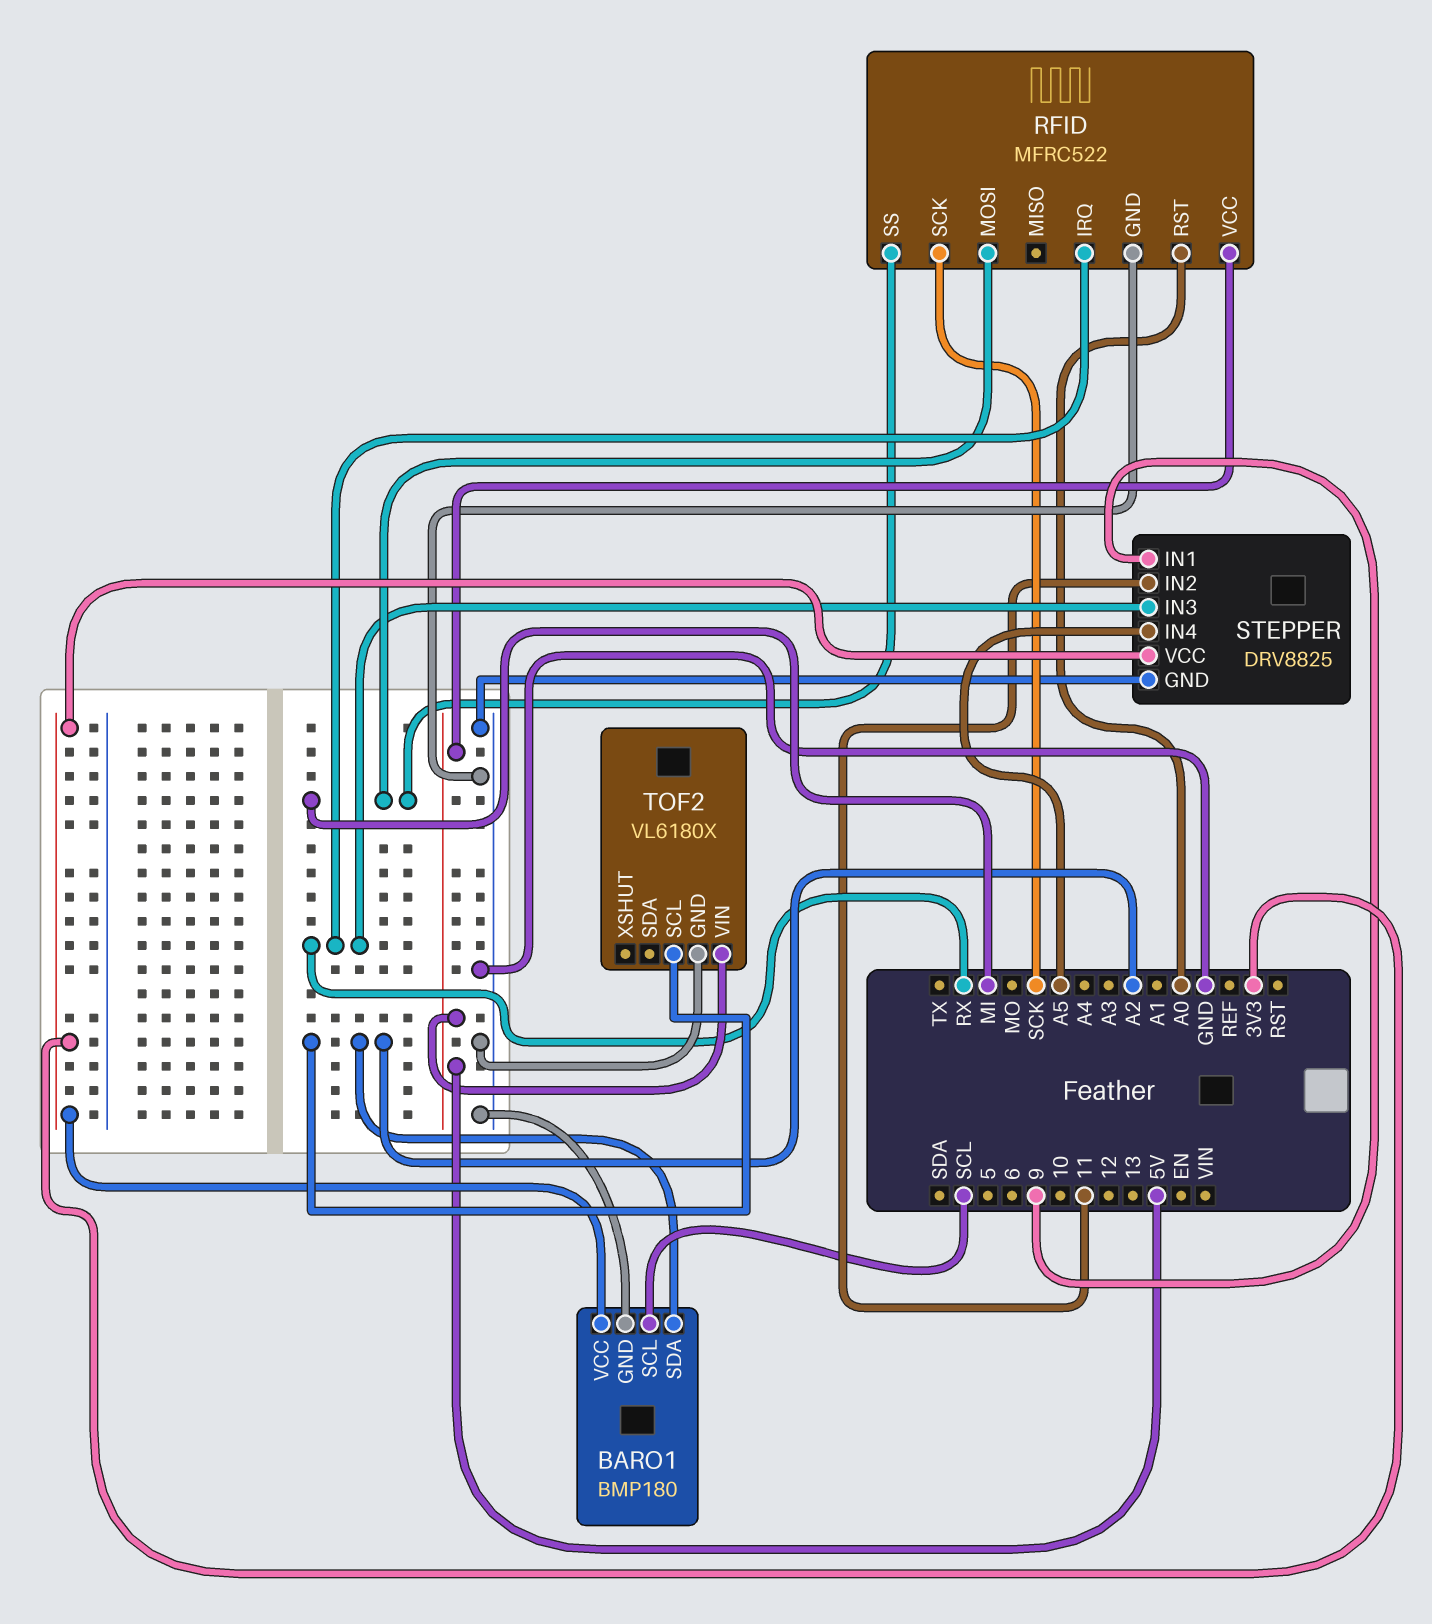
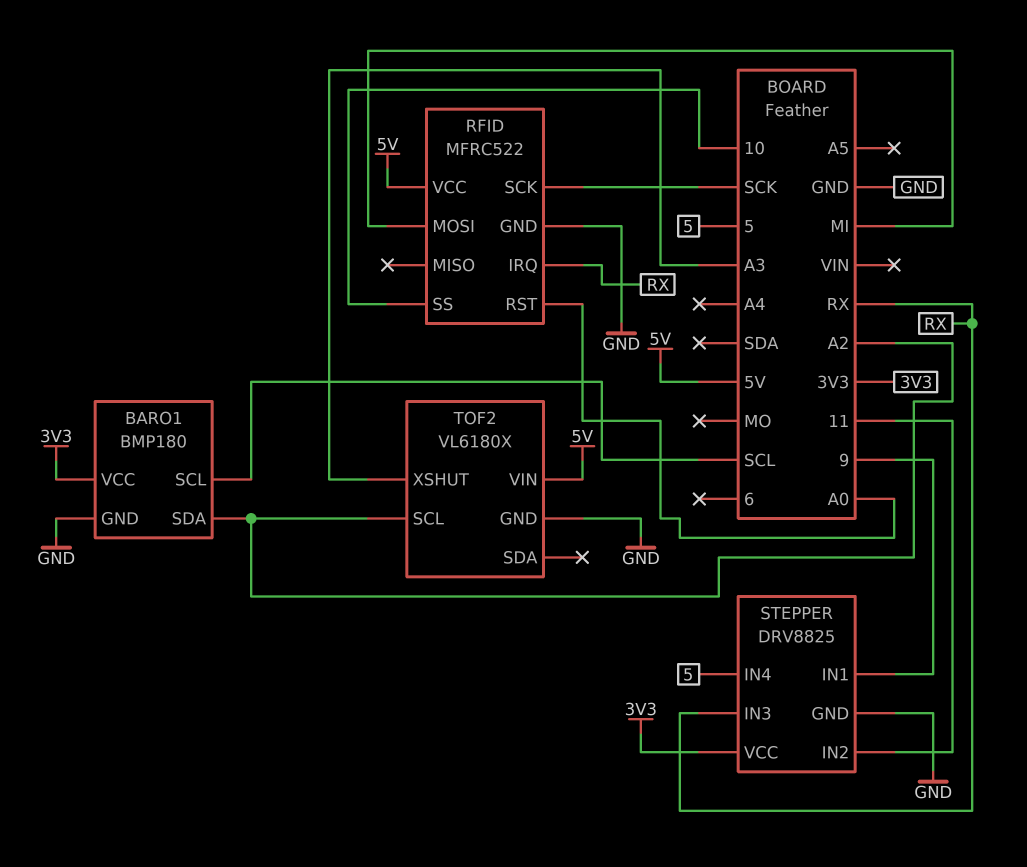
RFID pin SS: MI -> 10
STEPPER pin IN4: A5 -> 5
TOF2 pin XSHUT: none -> A3

